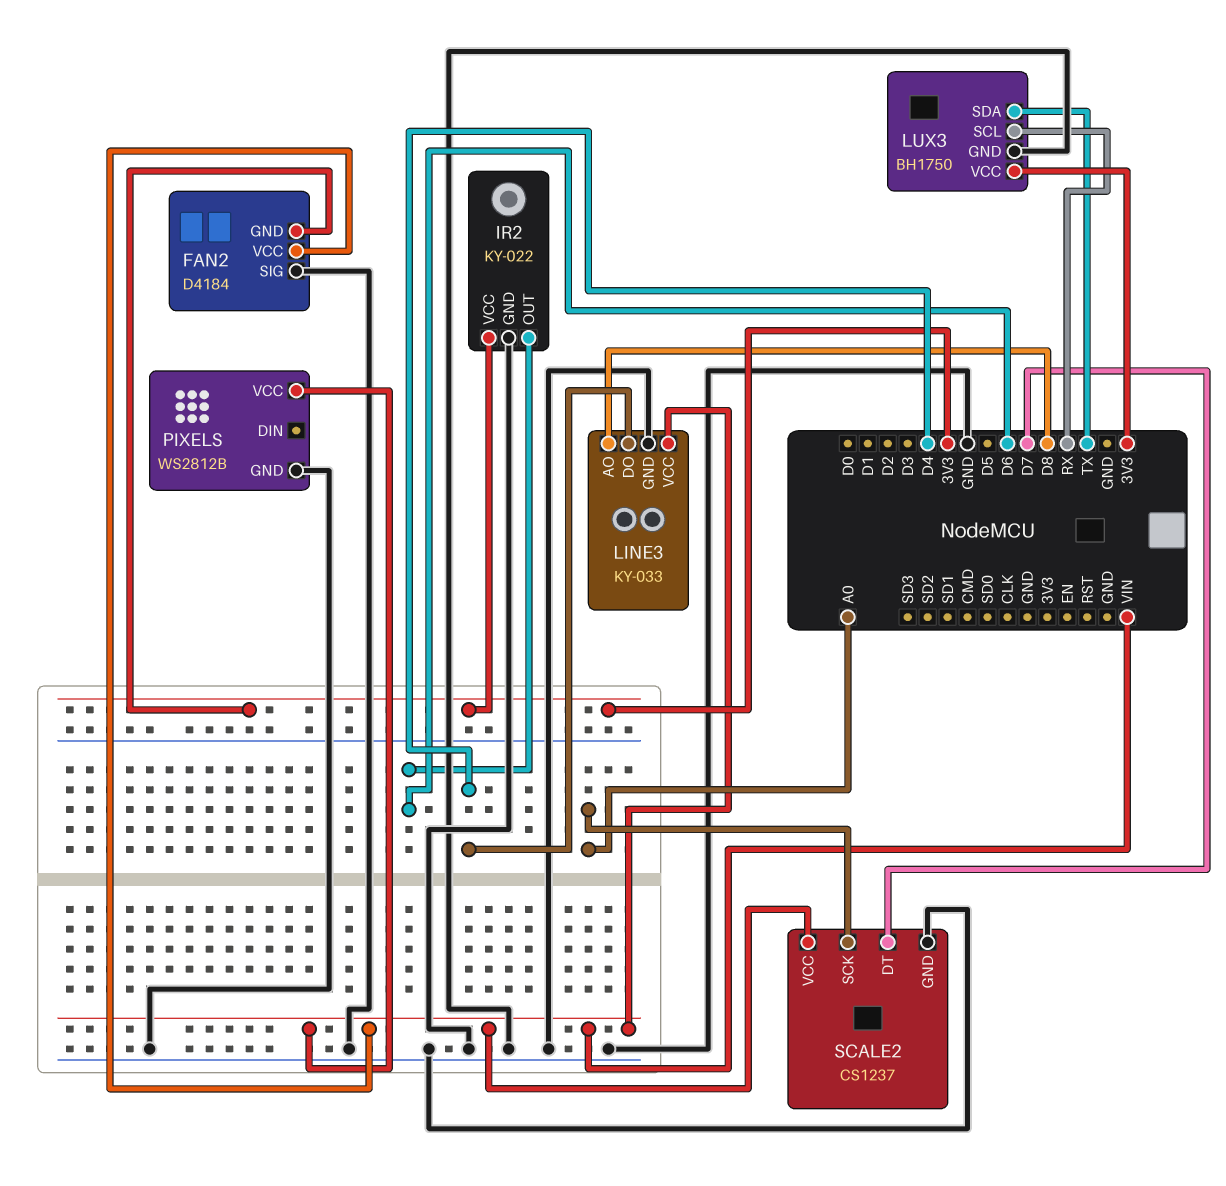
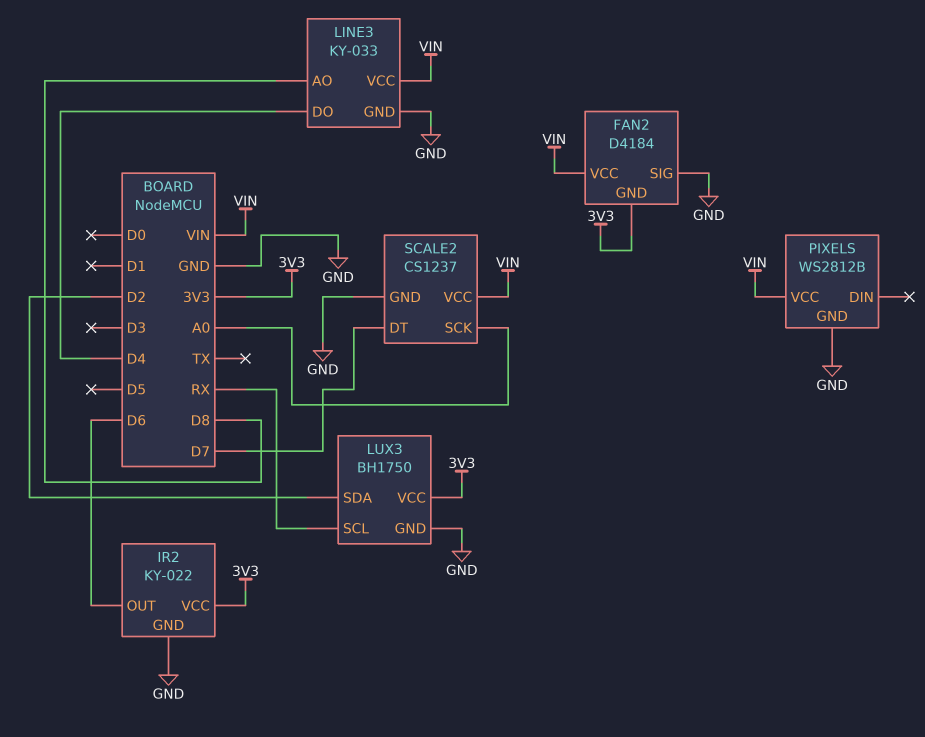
LUX3 pin SDA: TX -> D2

